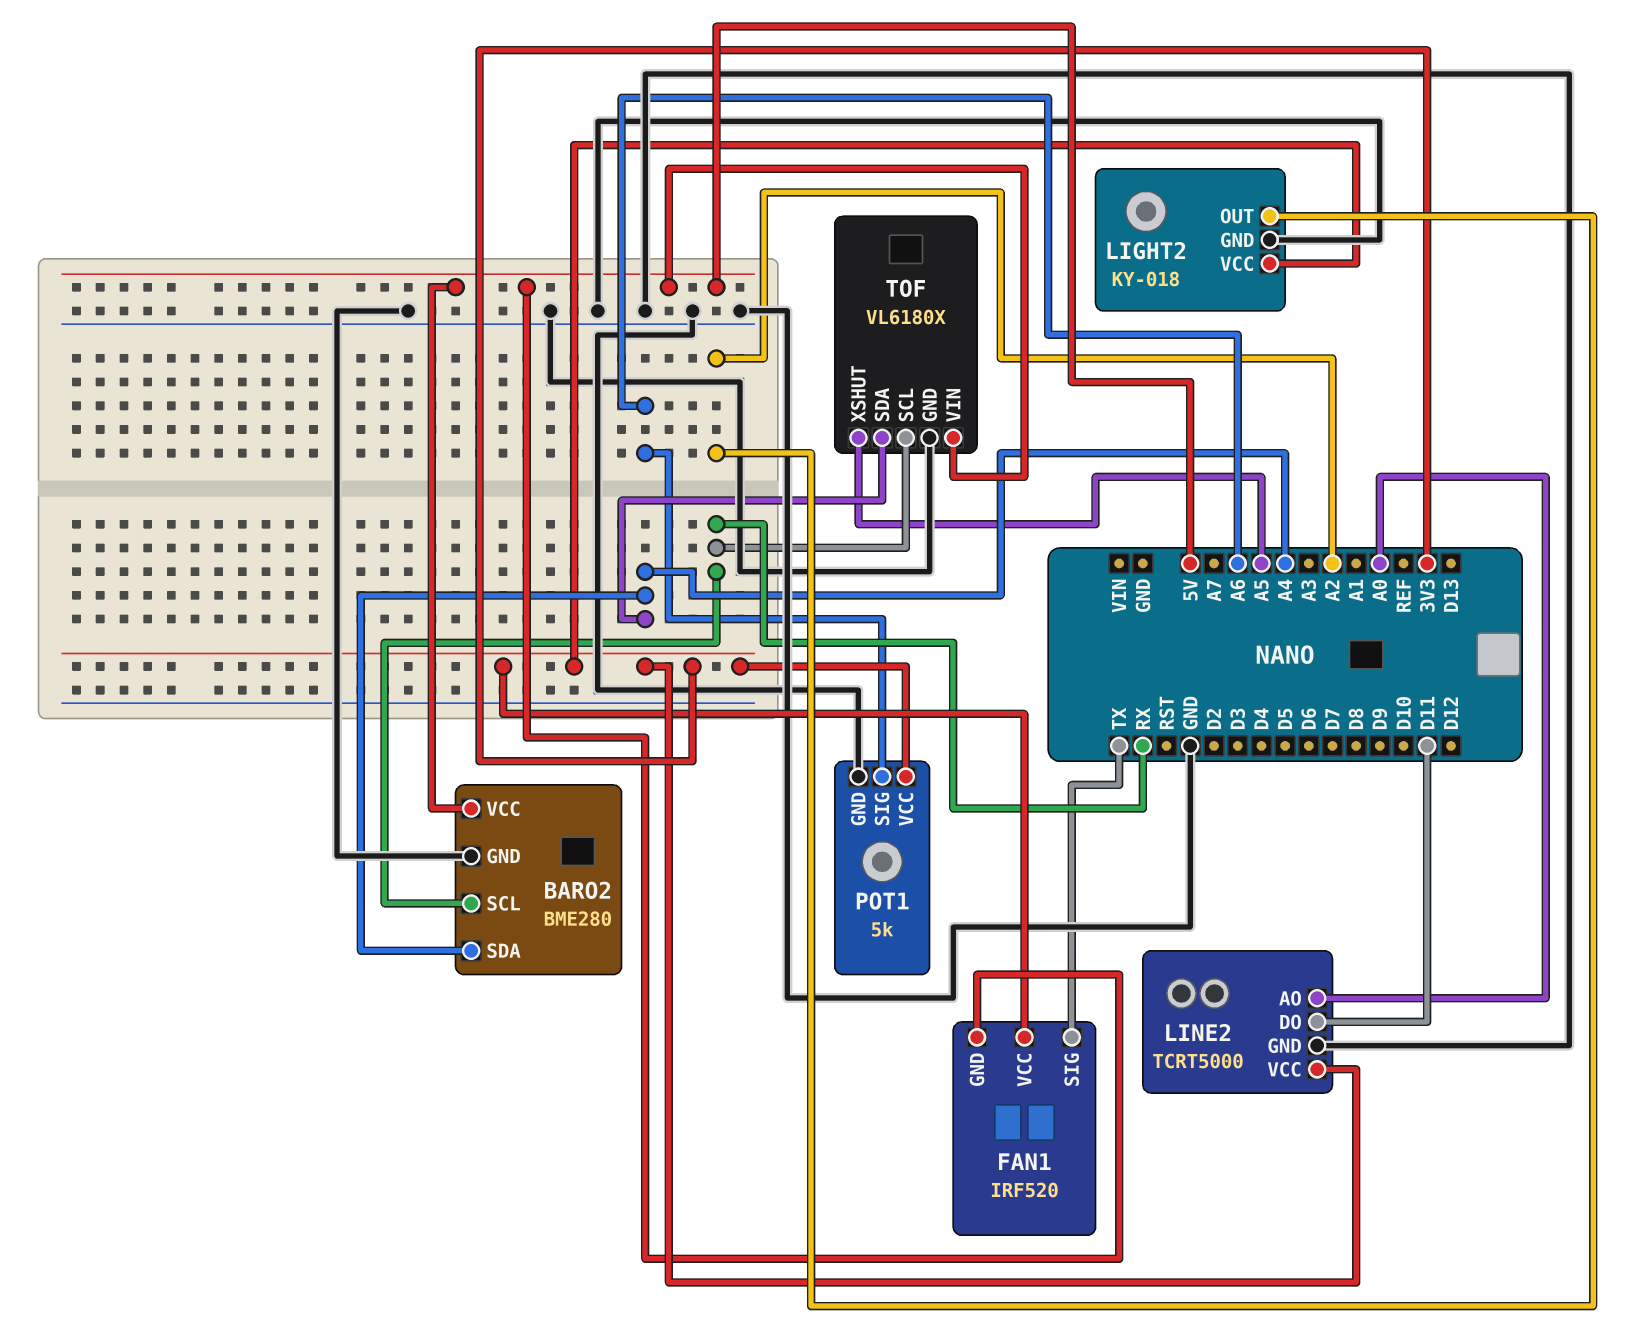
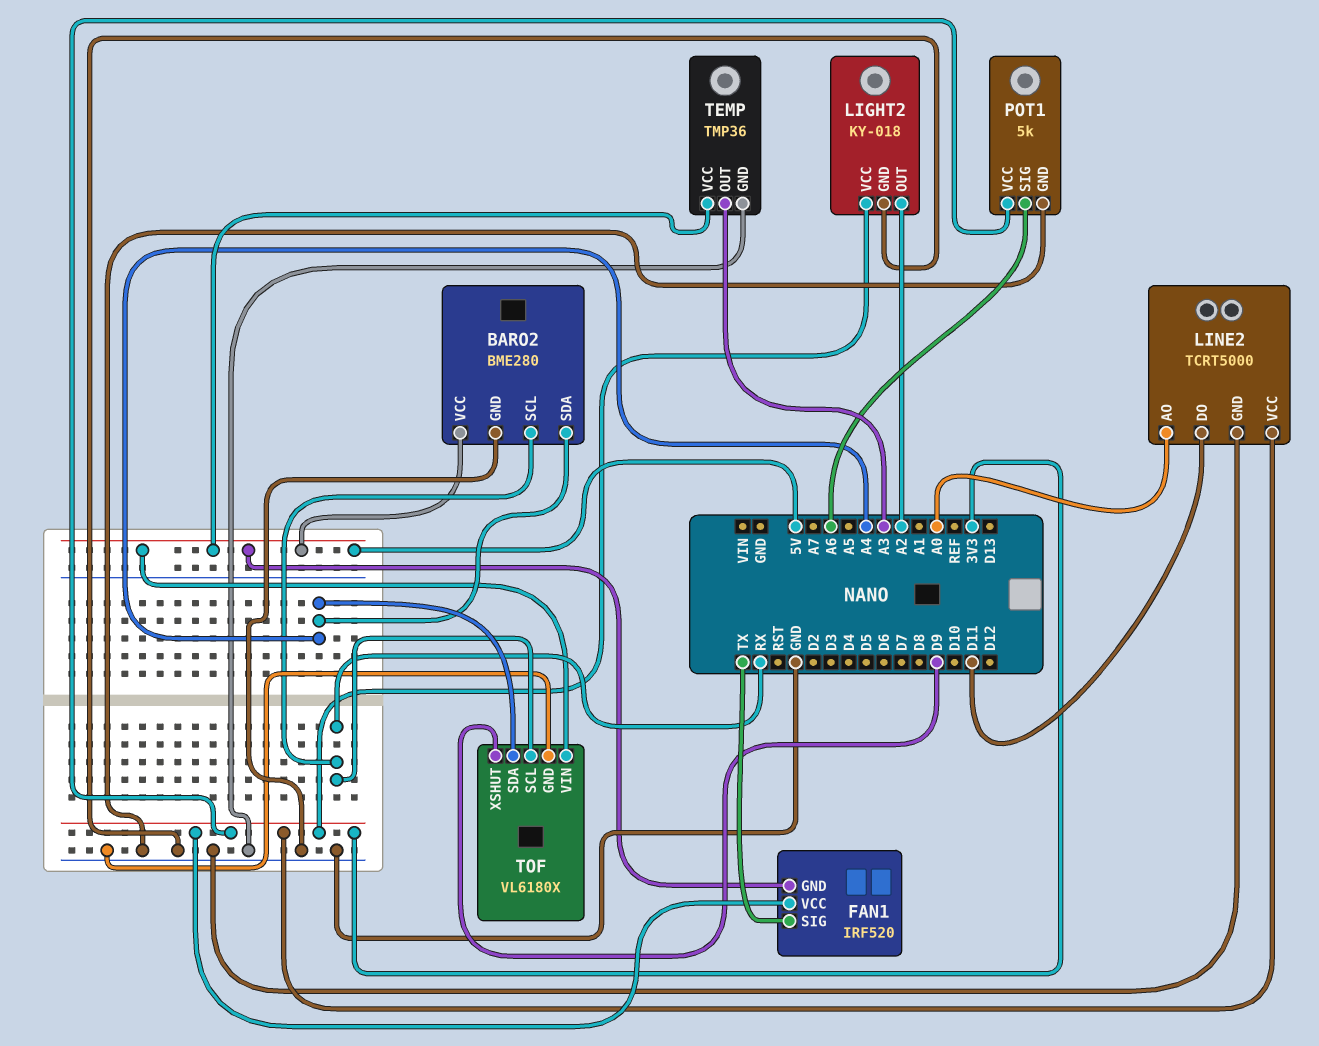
TEMP: none -> TMP36
TEMP pin GND: none -> GND
TEMP pin OUT: none -> A3
TEMP pin VCC: none -> 5V
TOF pin XSHUT: A5 -> D9

